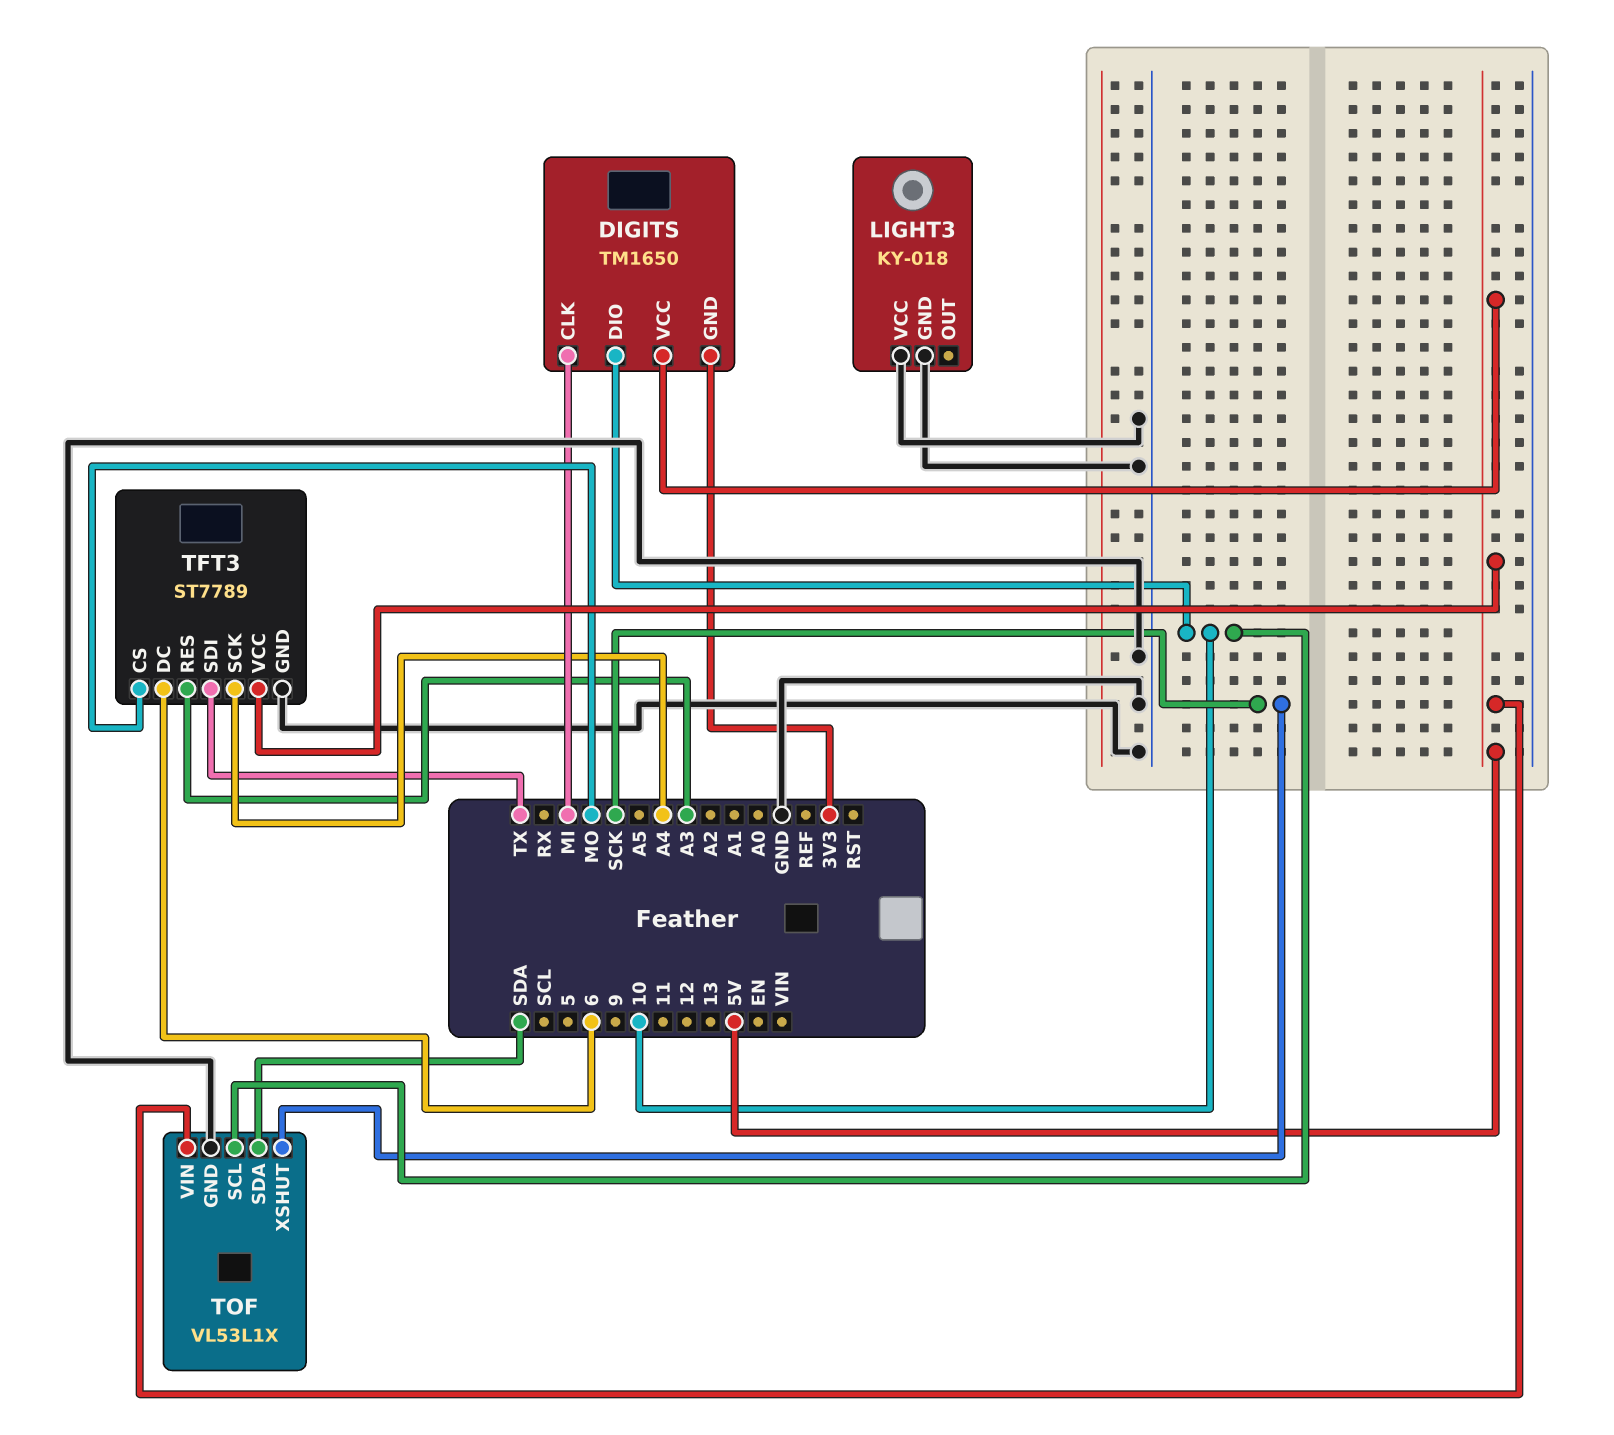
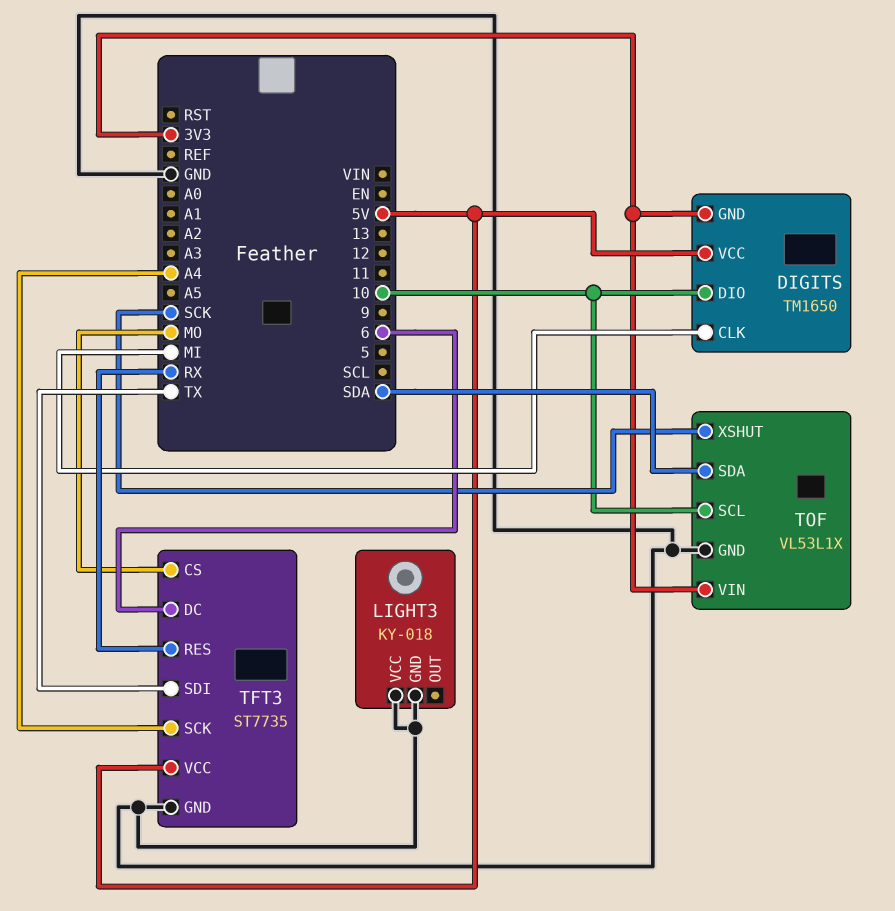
TFT3: ST7789 -> ST7735
TFT3 pin RES: A3 -> RX
TOF pin VIN: 5V -> 3V3

